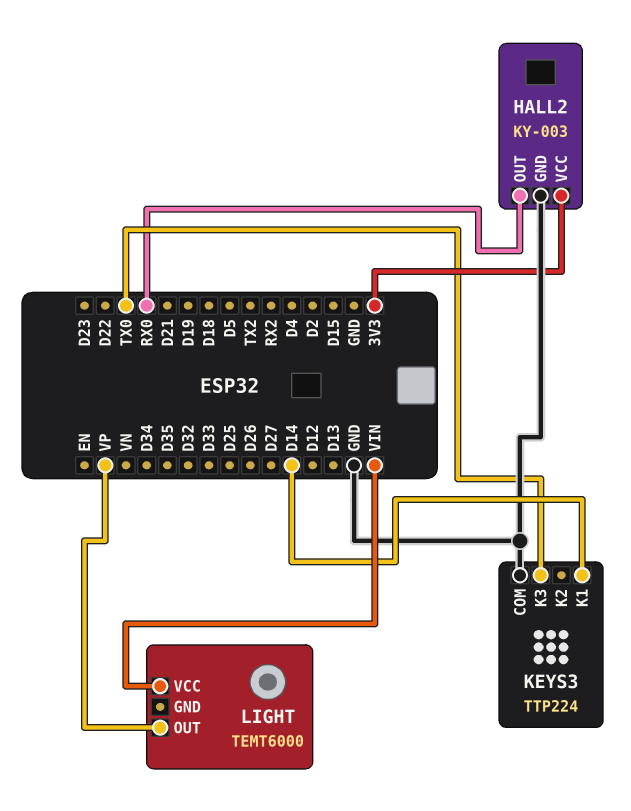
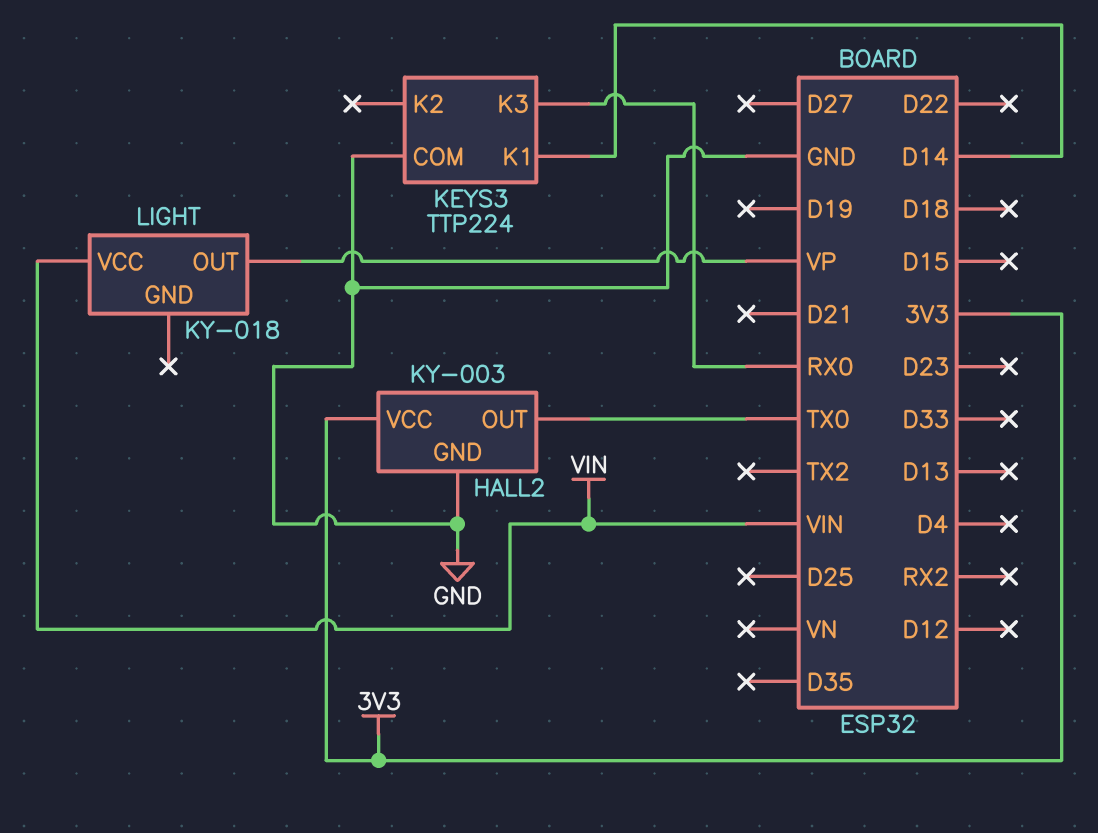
HALL2 pin OUT: RX0 -> TX0
KEYS3 pin K3: TX0 -> RX0
LIGHT: TEMT6000 -> KY-018

